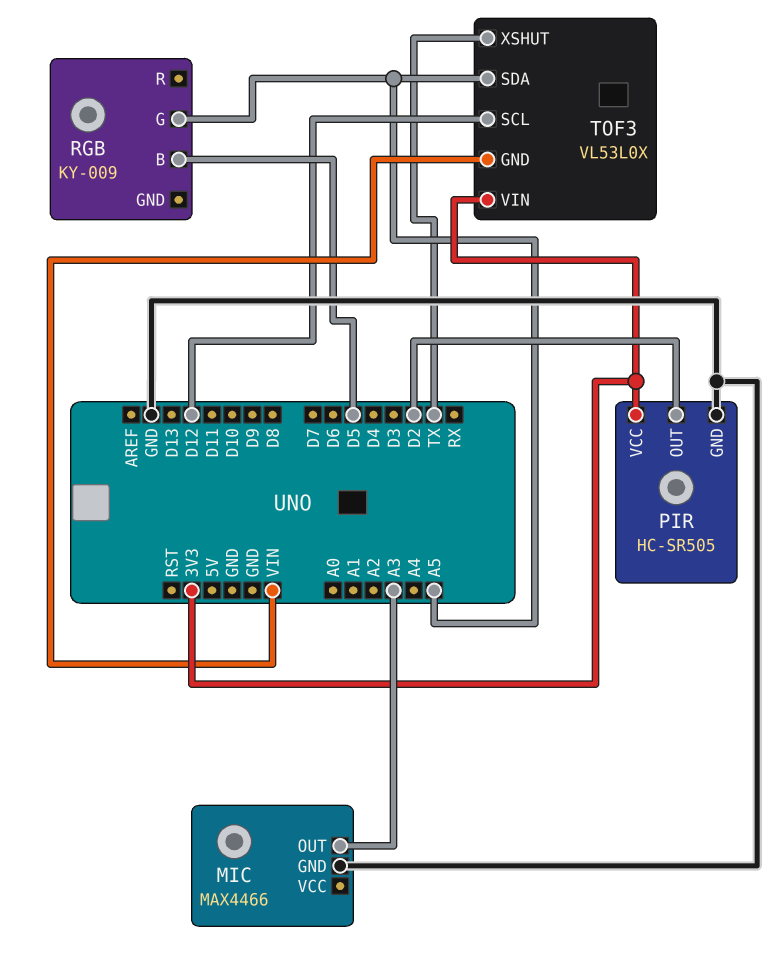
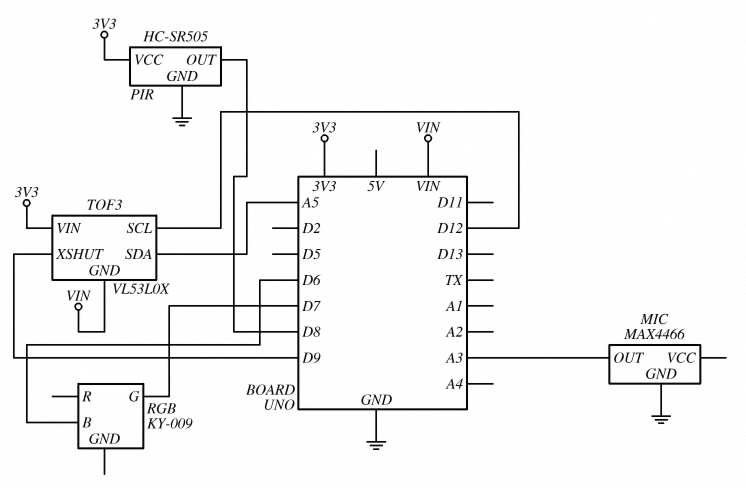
PIR pin OUT: D2 -> D8
RGB pin B: D5 -> D6
RGB pin G: A5 -> D7
TOF3 pin XSHUT: TX -> D9

